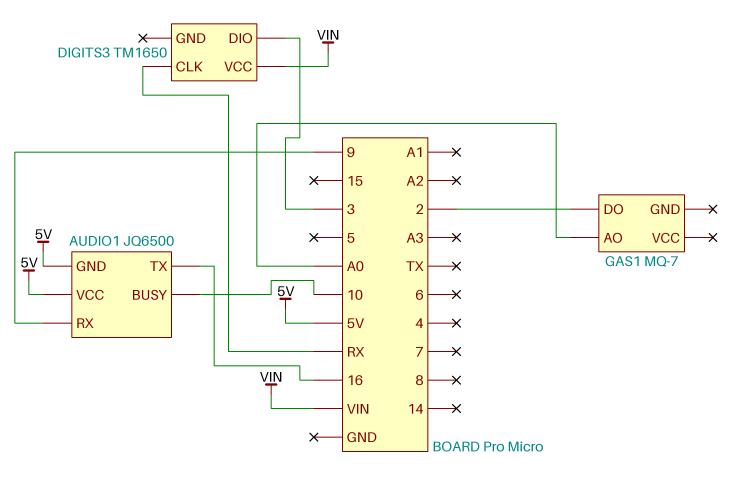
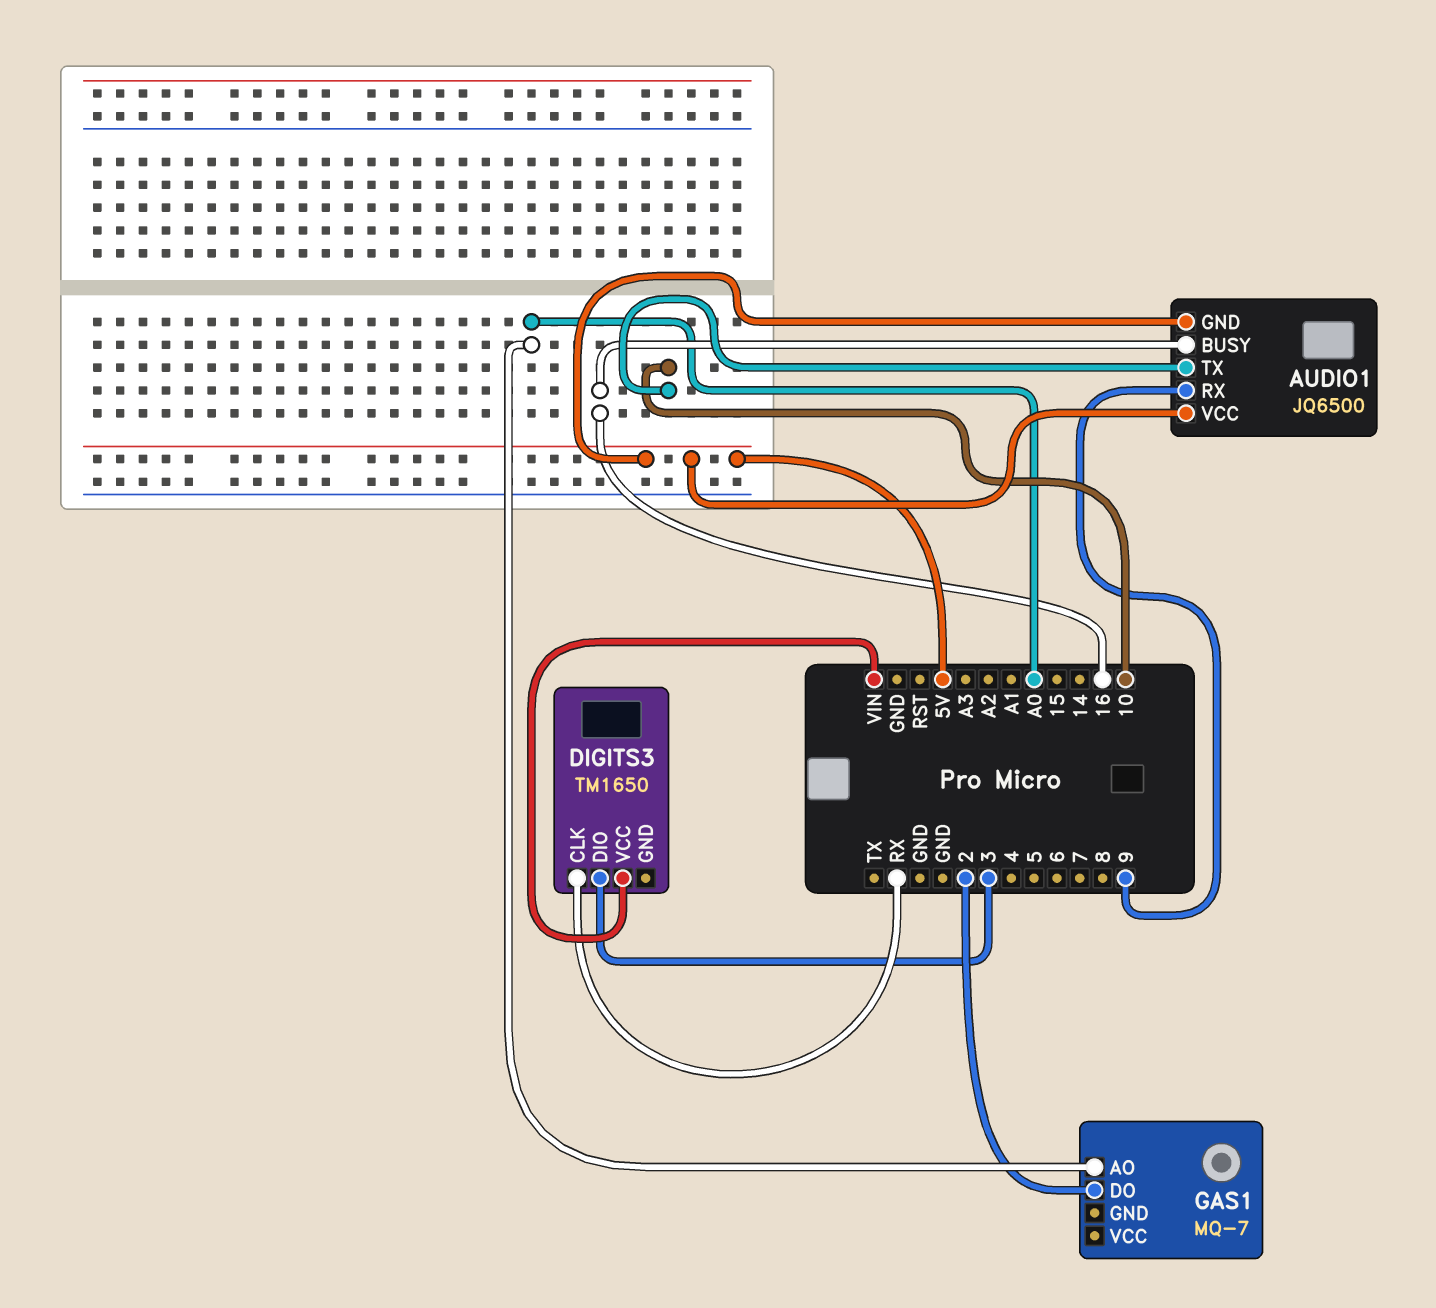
AUDIO1 pin BUSY: 10 -> 16
AUDIO1 pin TX: 16 -> 10

